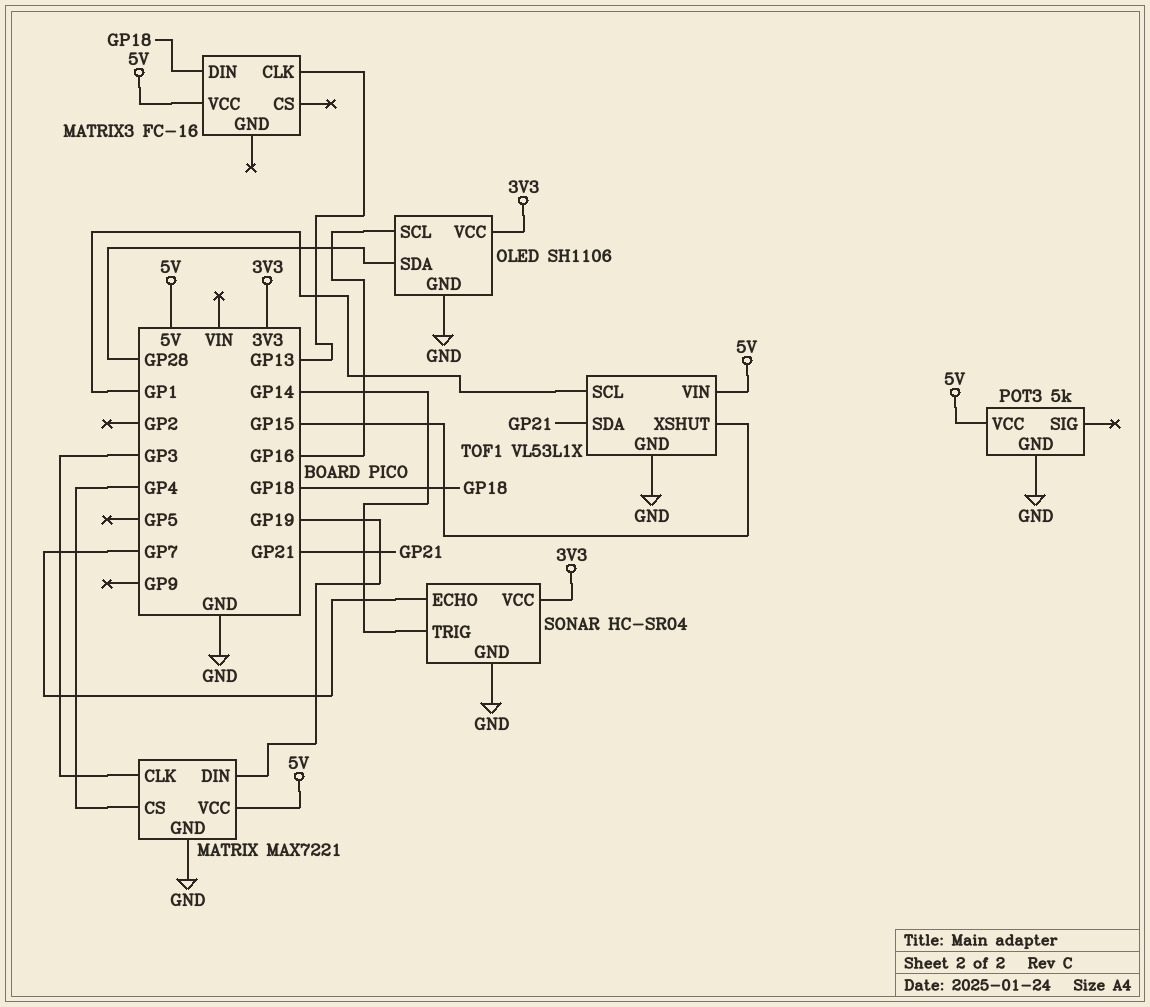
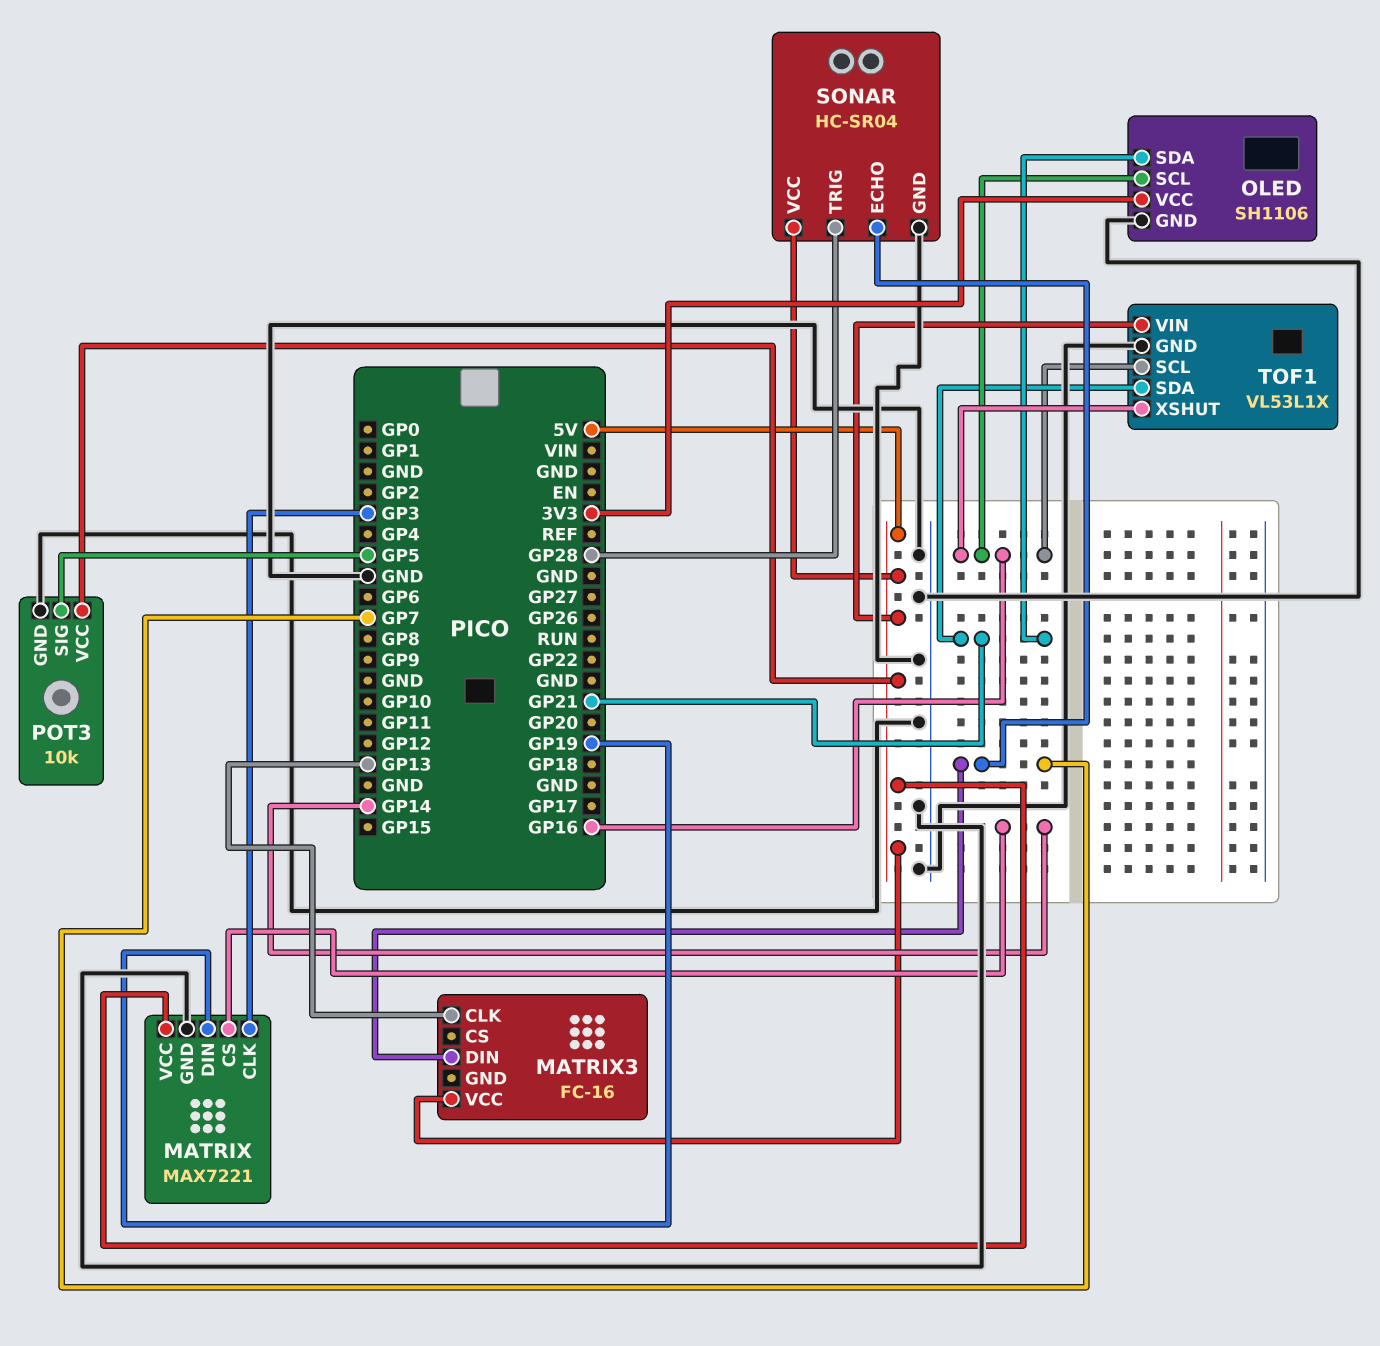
MATRIX pin CS: GP4 -> GP14
MATRIX3 pin DIN: GP18 -> GP7
OLED pin SDA: GP28 -> GP21
POT3: 5k -> 10k
POT3 pin SIG: none -> GP5
SONAR pin TRIG: GP14 -> GP28
SONAR pin VCC: 3V3 -> 5V
TOF1 pin SCL: GP1 -> GP16
TOF1 pin XSHUT: GP15 -> GP16

